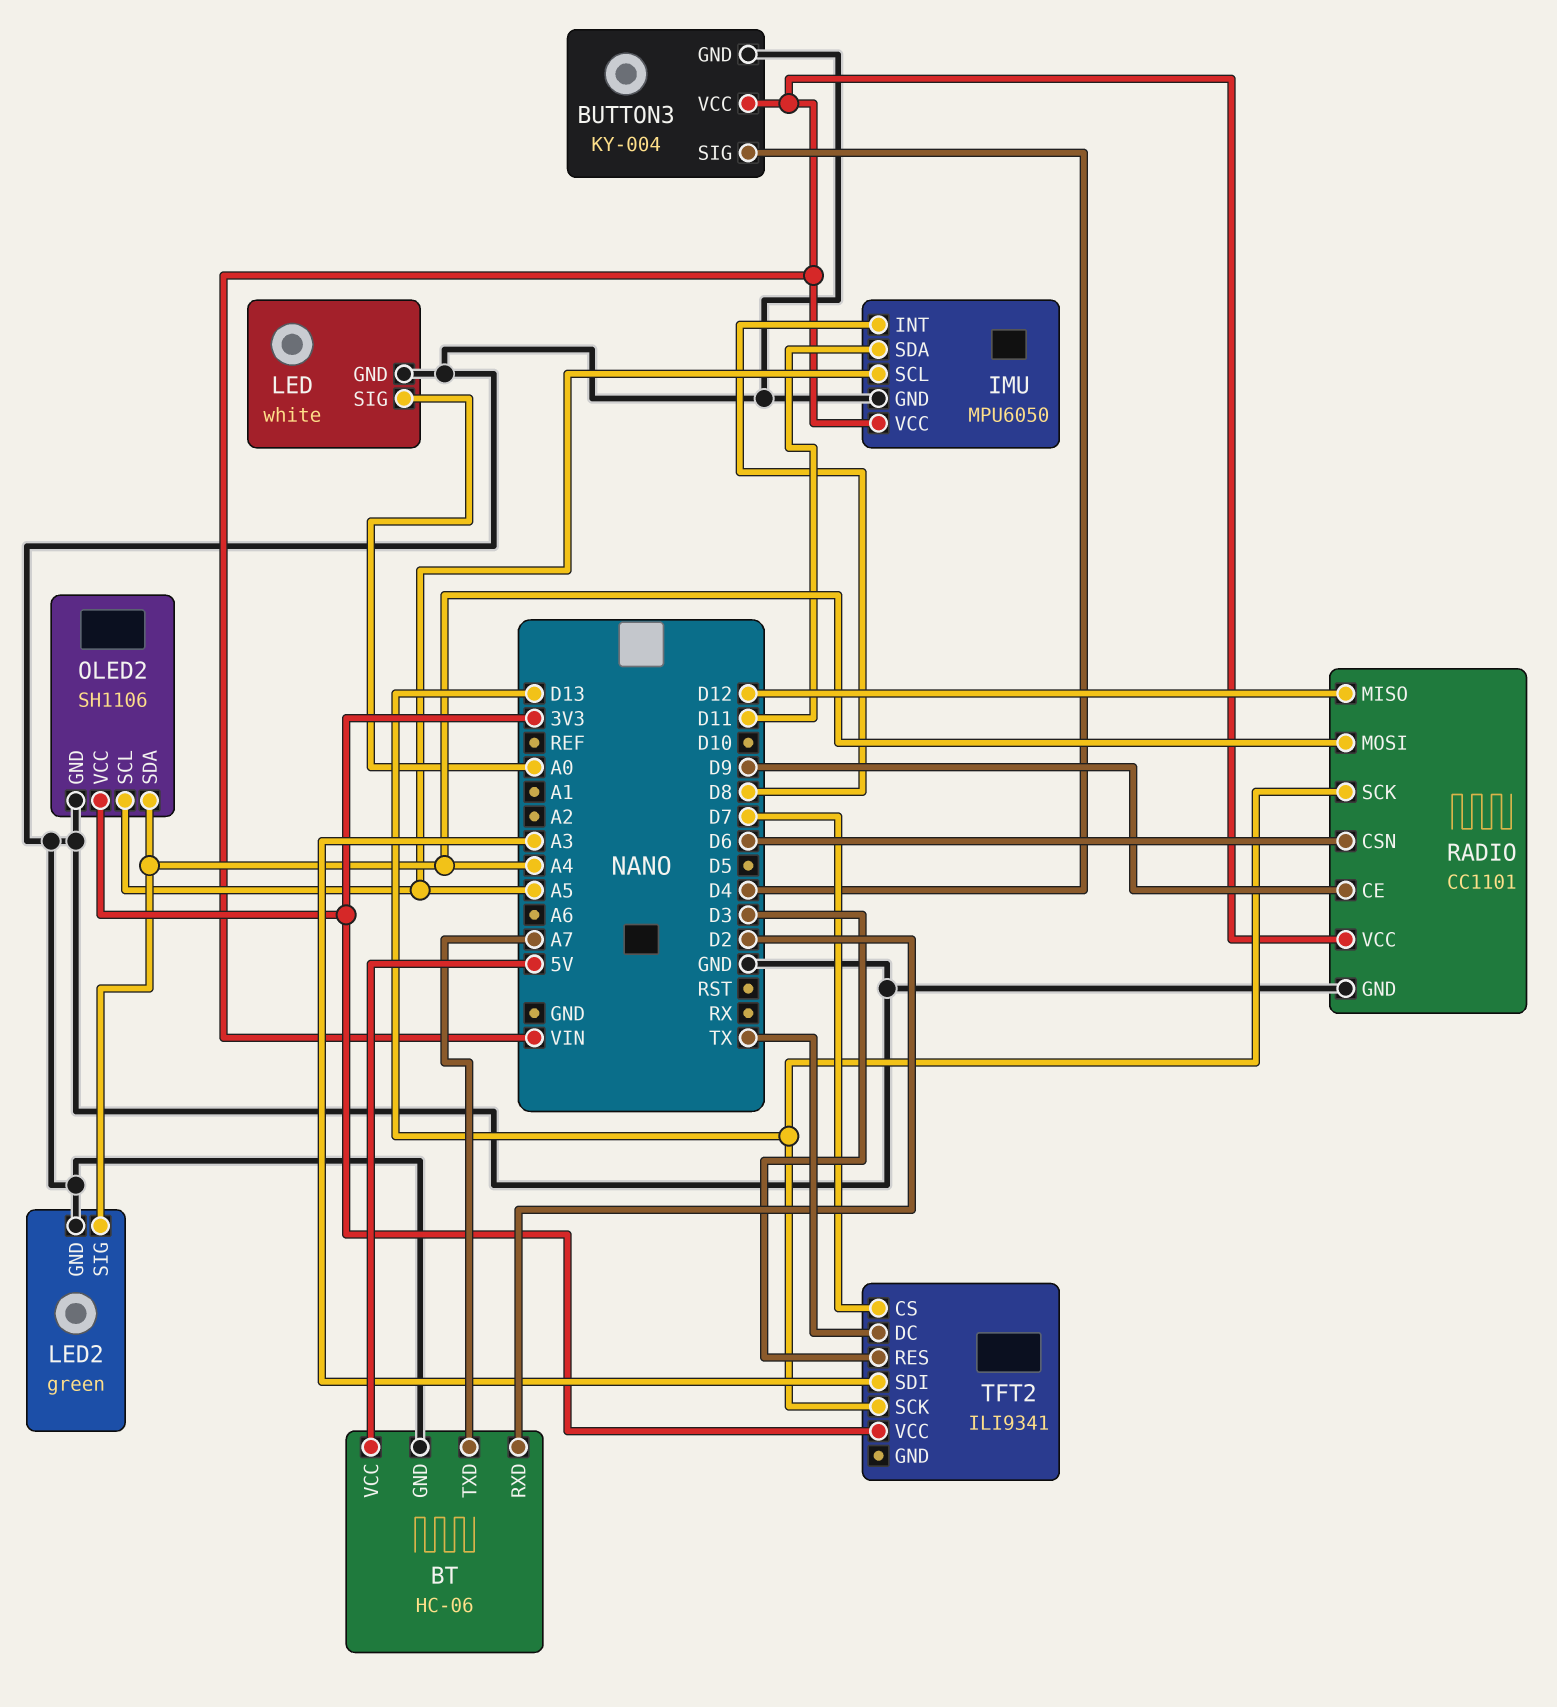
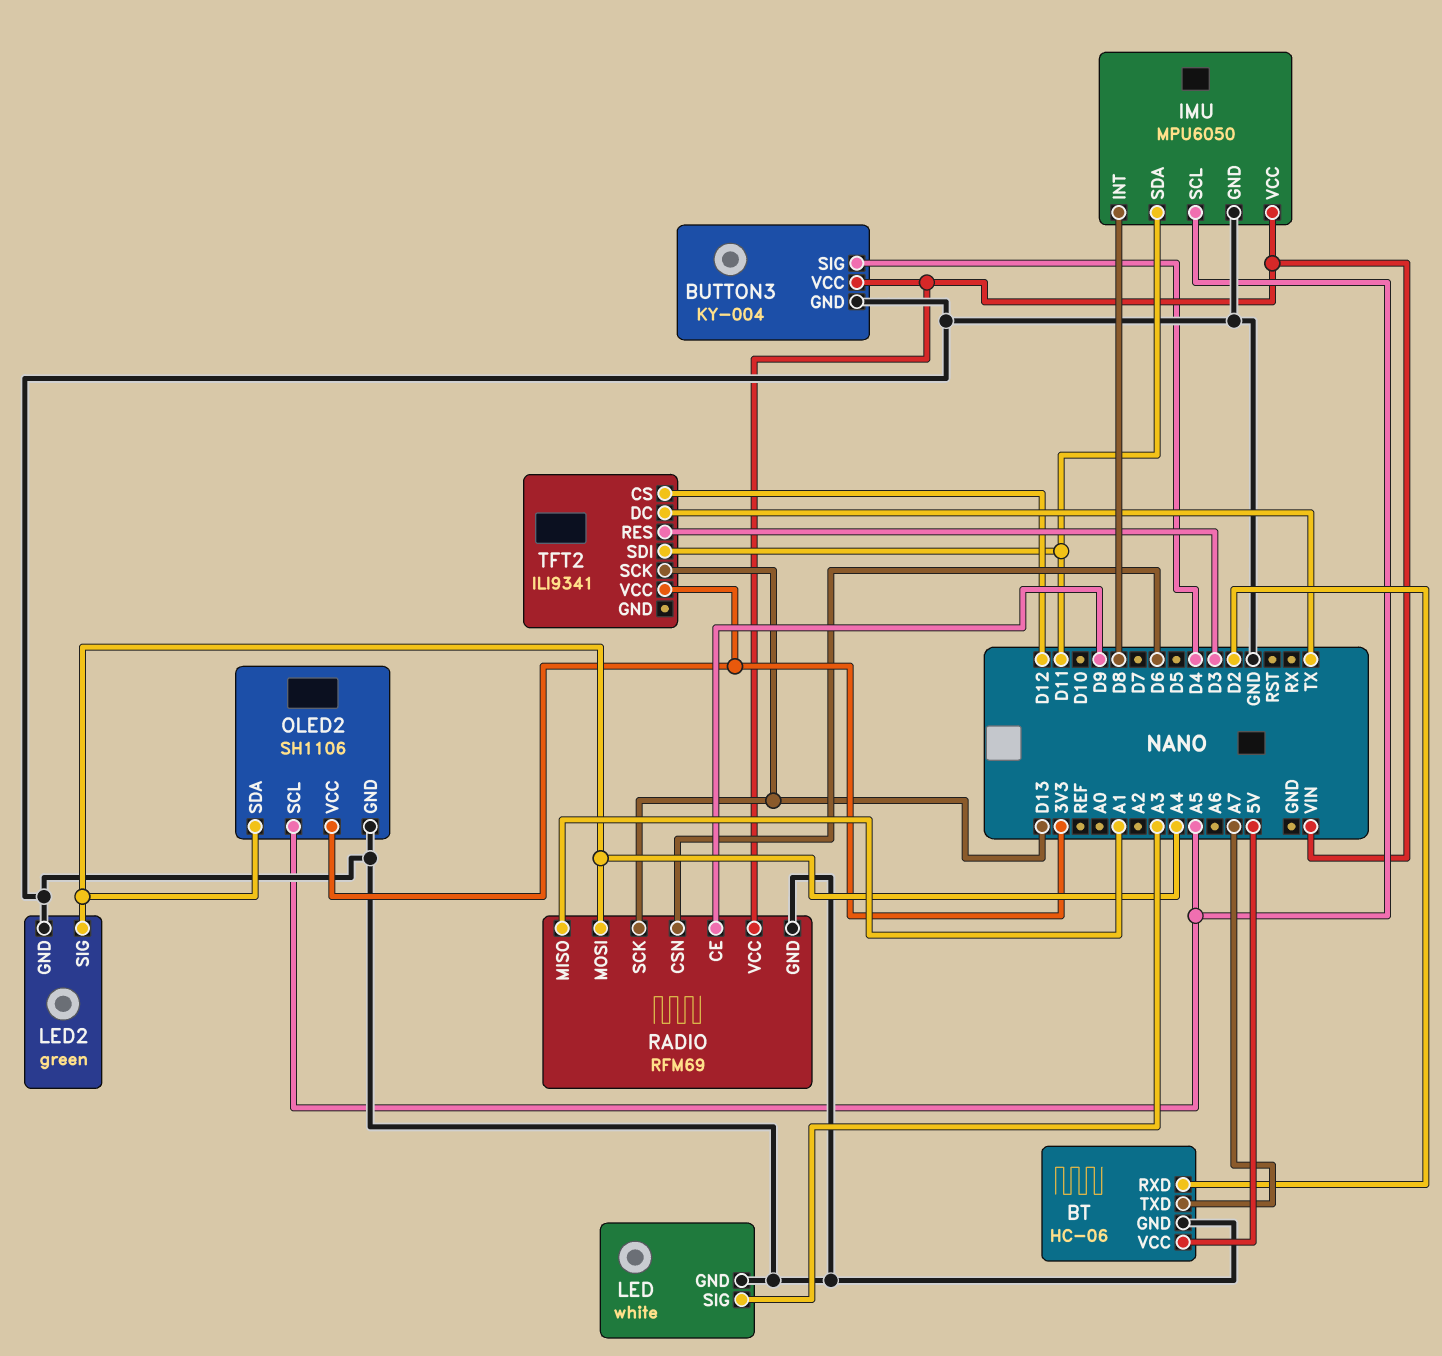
LED pin SIG: A0 -> A3
RADIO: CC1101 -> RFM69
RADIO pin MISO: D12 -> A1
TFT2 pin CS: D7 -> D12
TFT2 pin SDI: A3 -> D11

